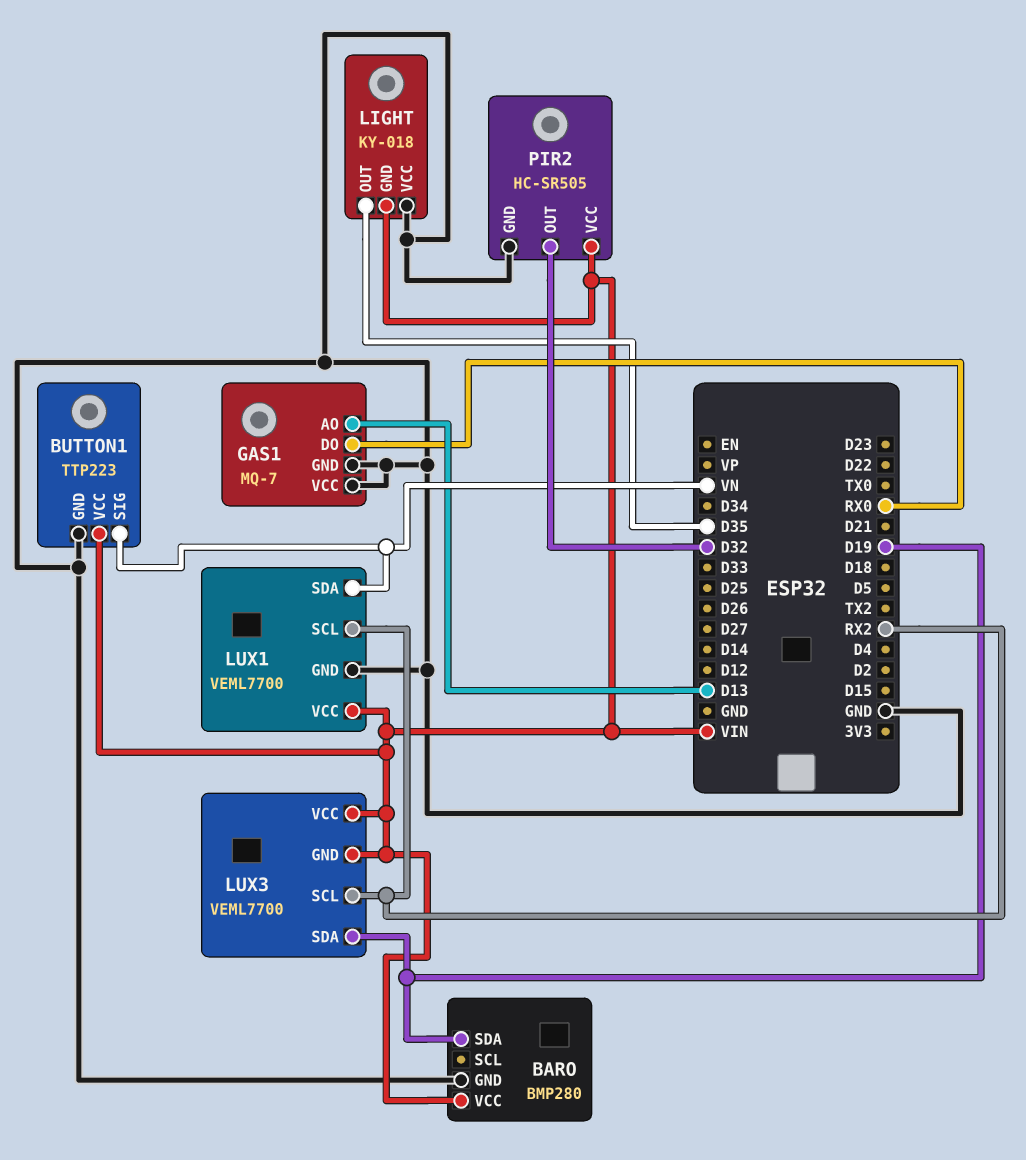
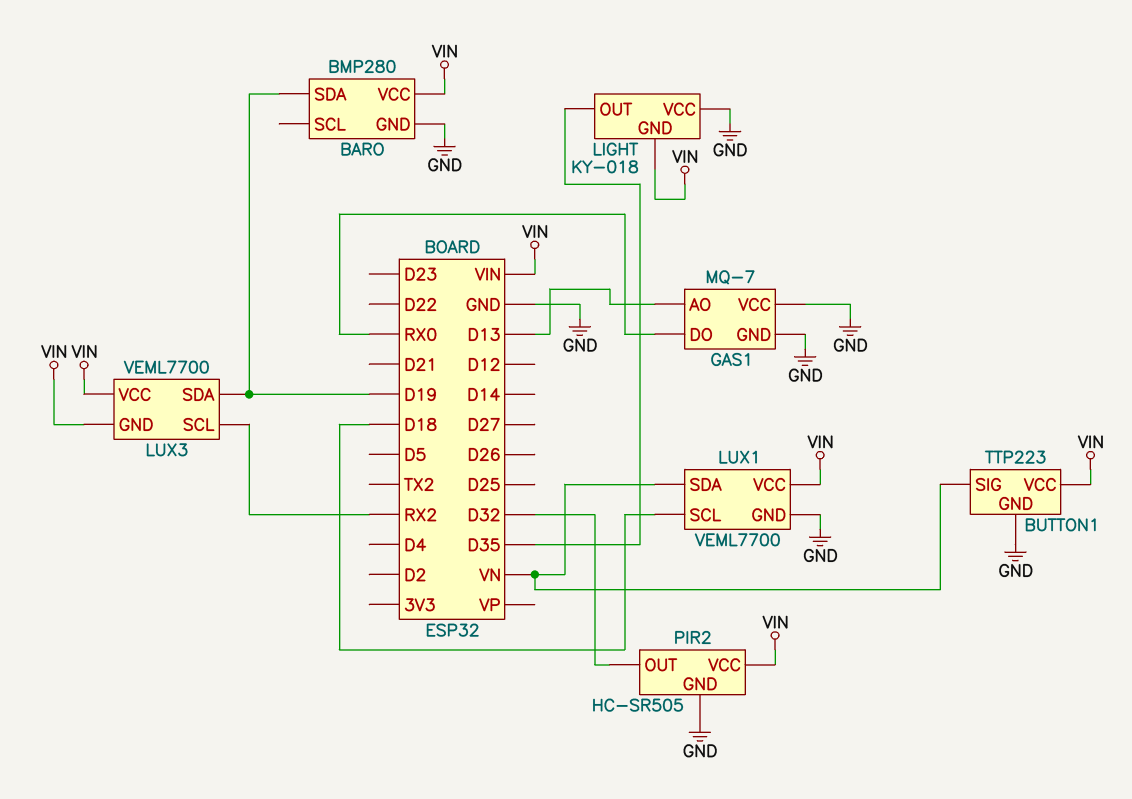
LUX1 pin SCL: RX2 -> D18

